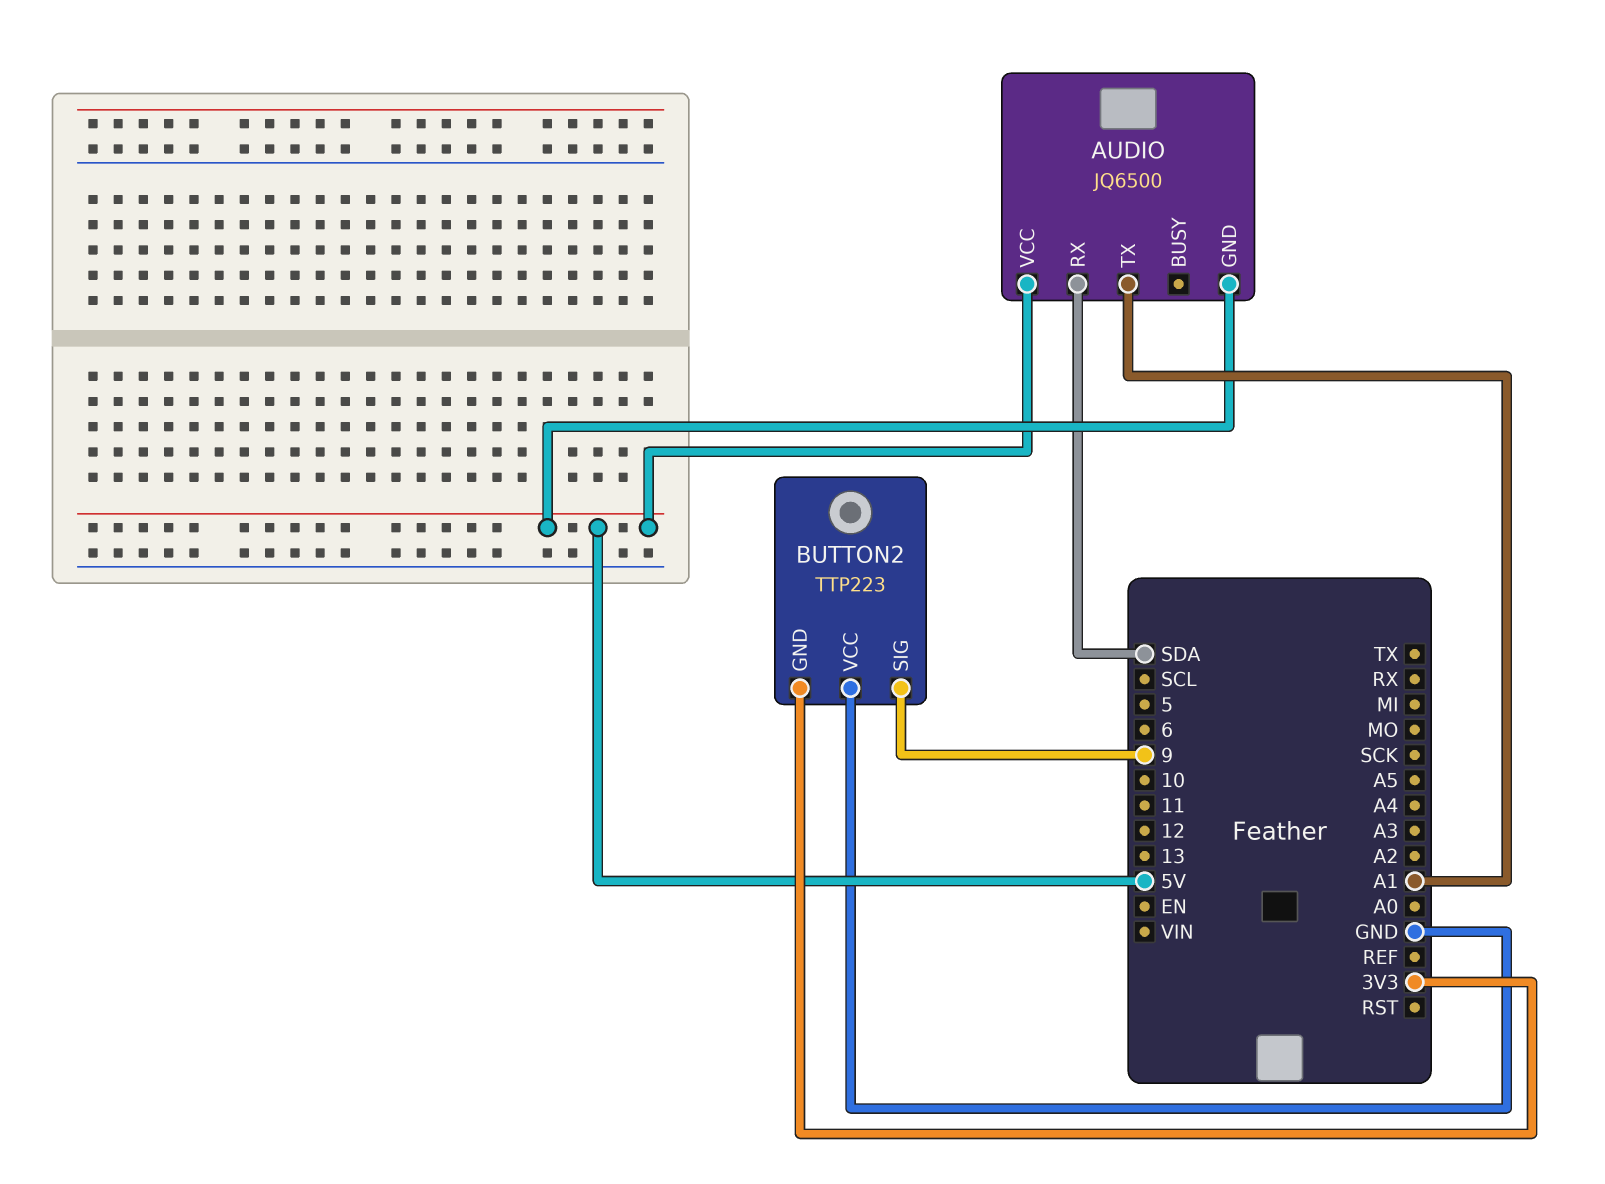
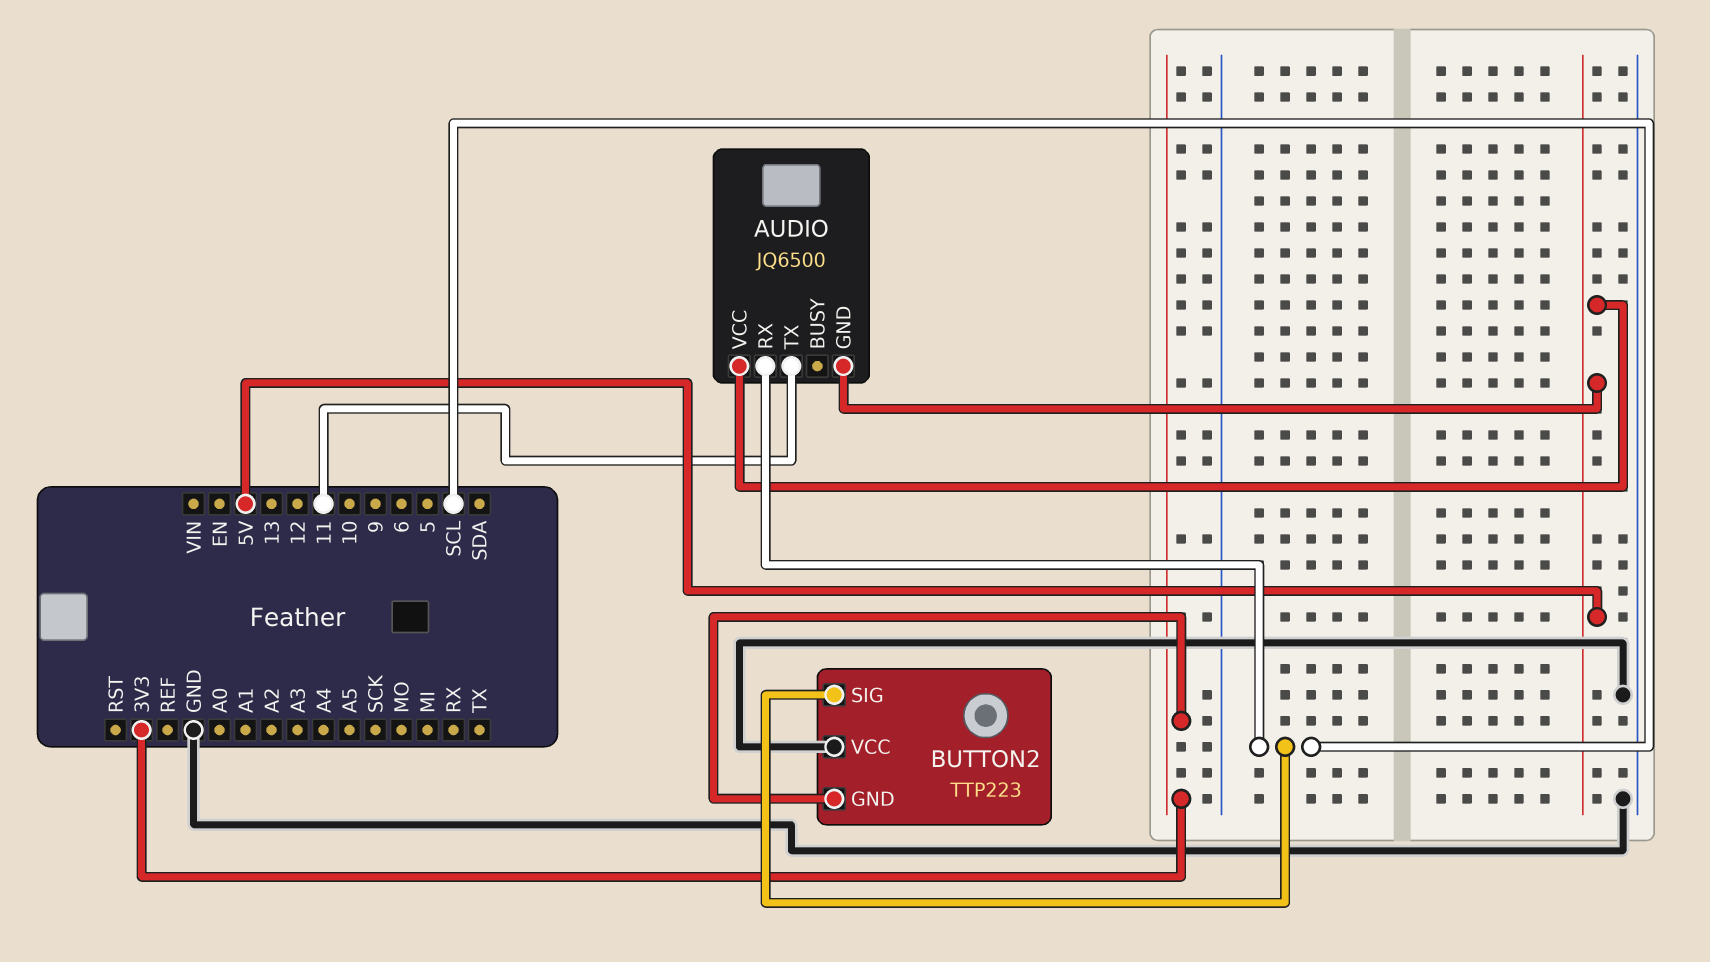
AUDIO pin RX: SDA -> SCL
AUDIO pin TX: A1 -> 11
BUTTON2 pin SIG: 9 -> SCL

